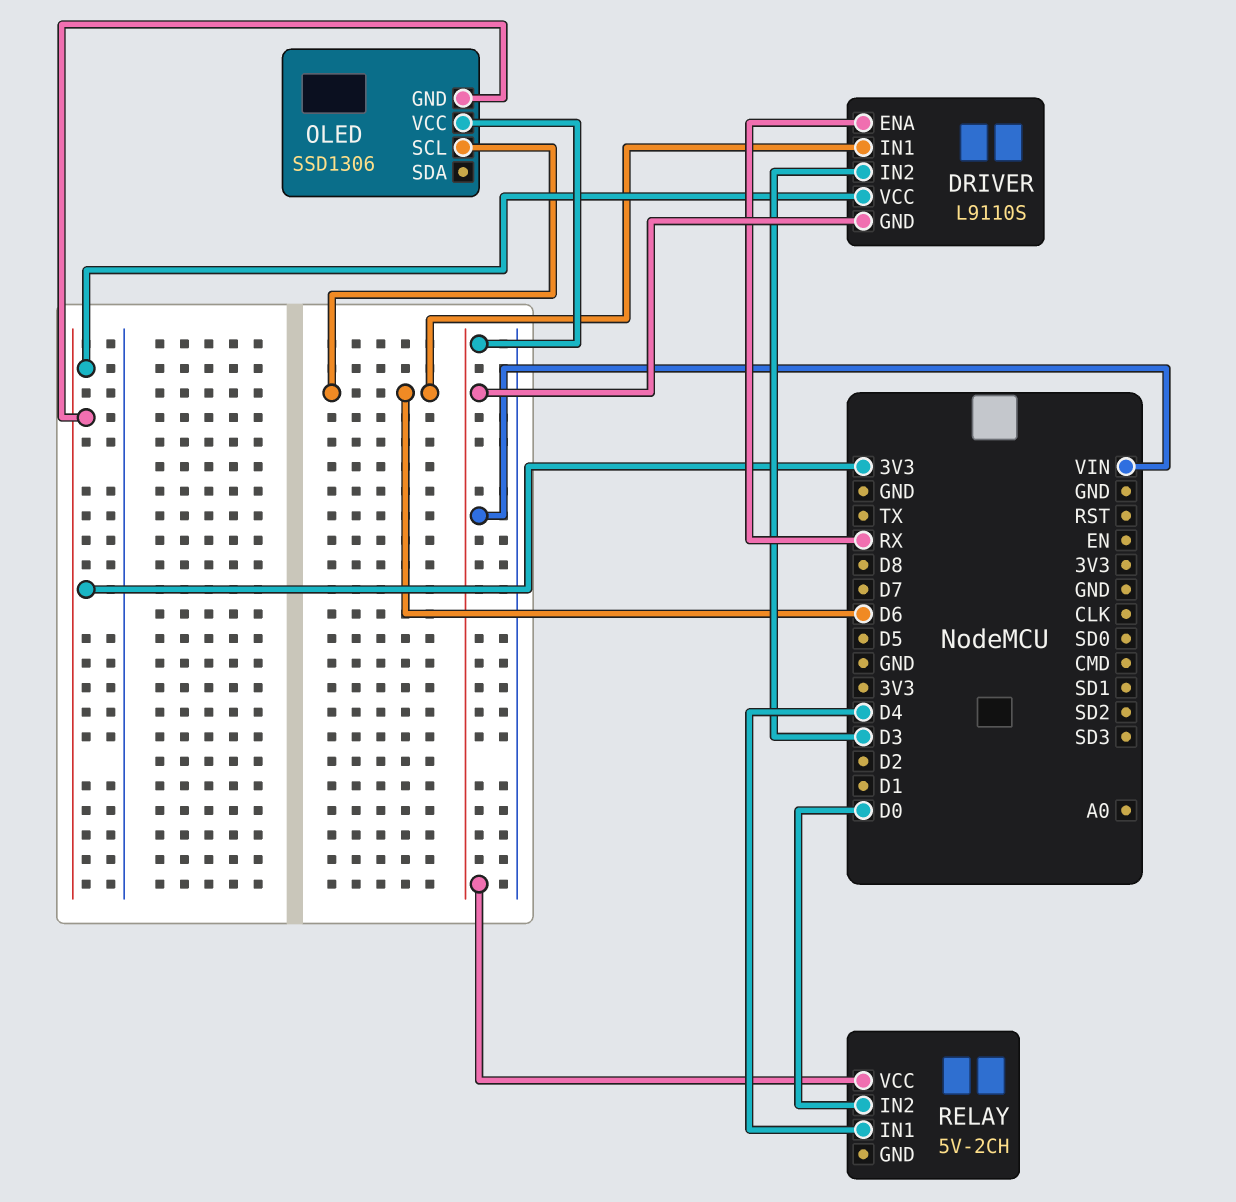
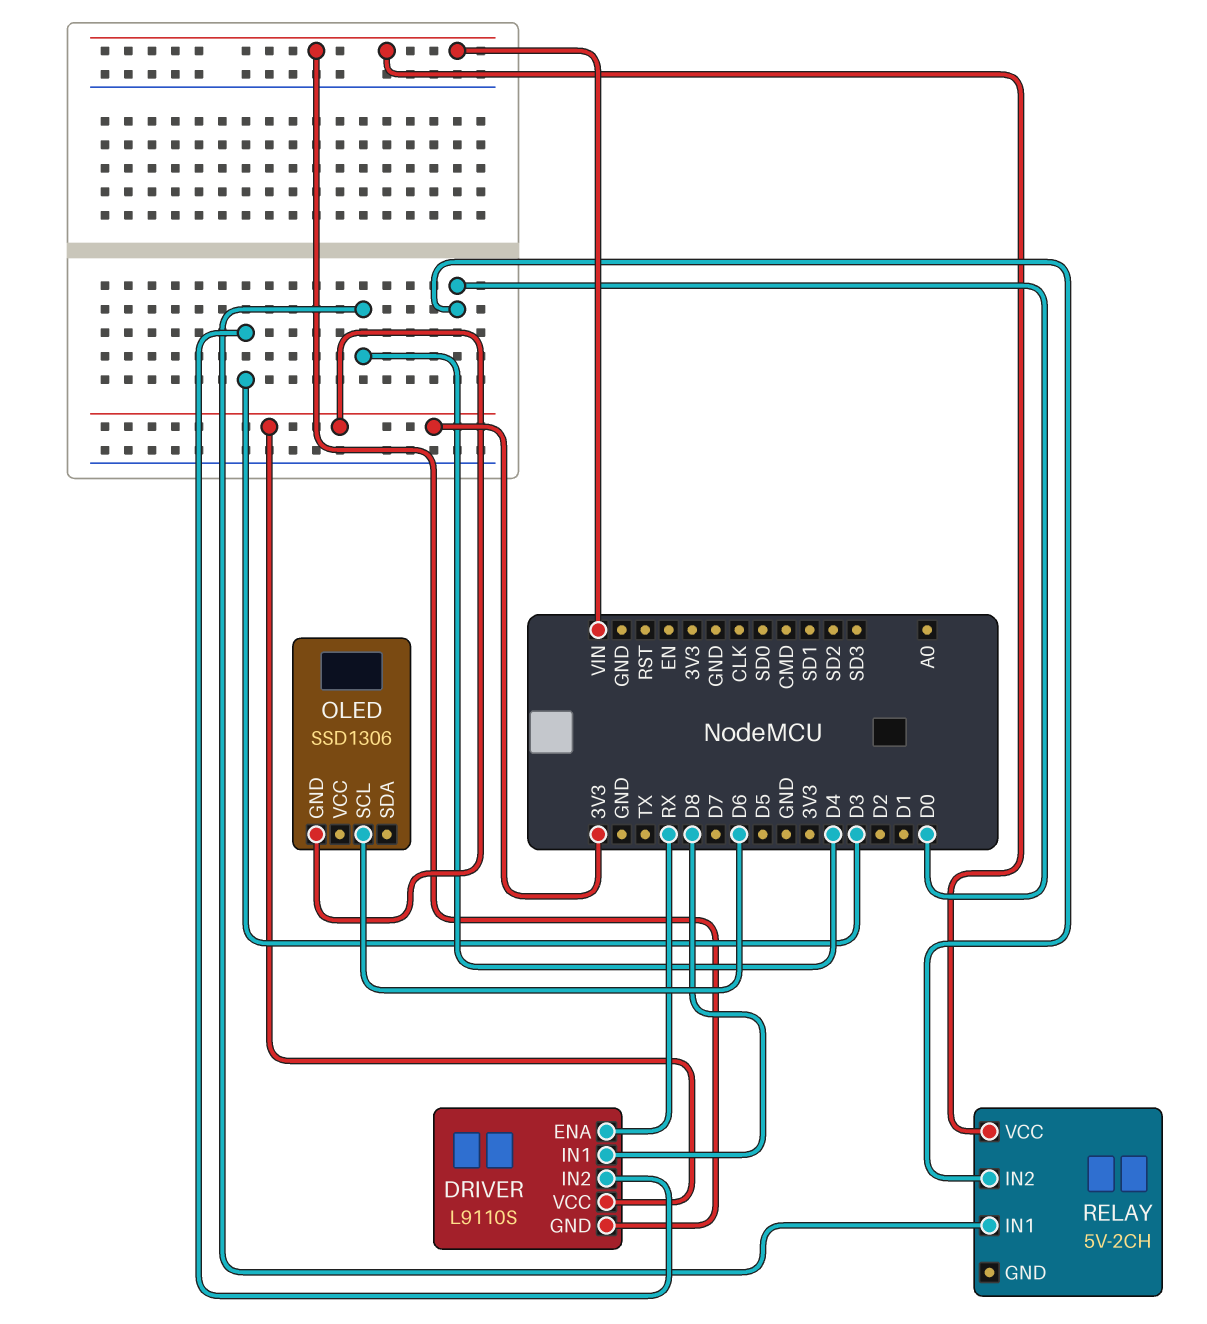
DRIVER pin IN1: D6 -> D8
OLED pin VCC: VIN -> none

